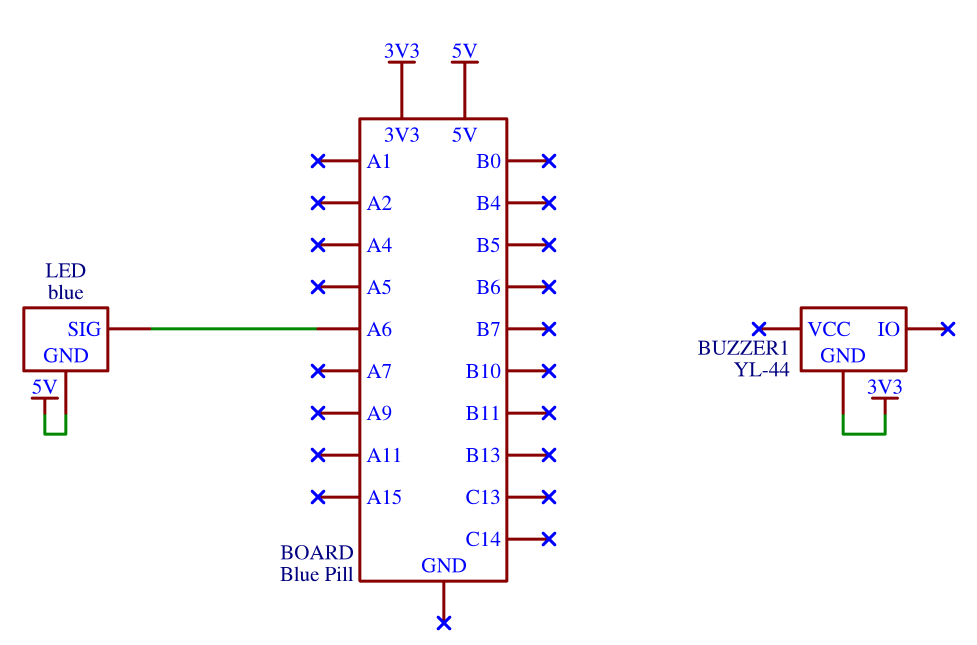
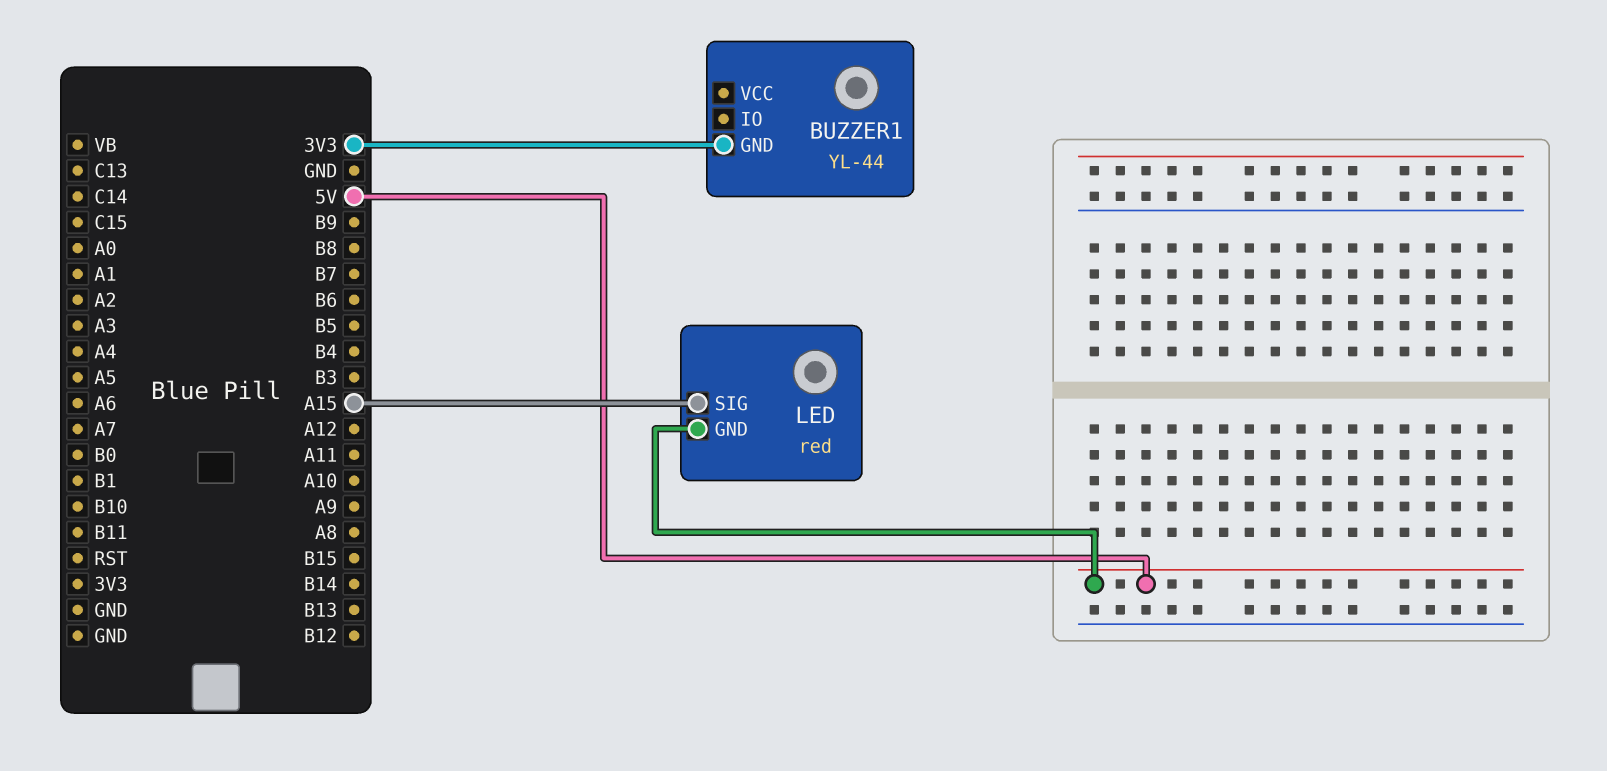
LED: blue -> red
LED pin SIG: A6 -> A15

